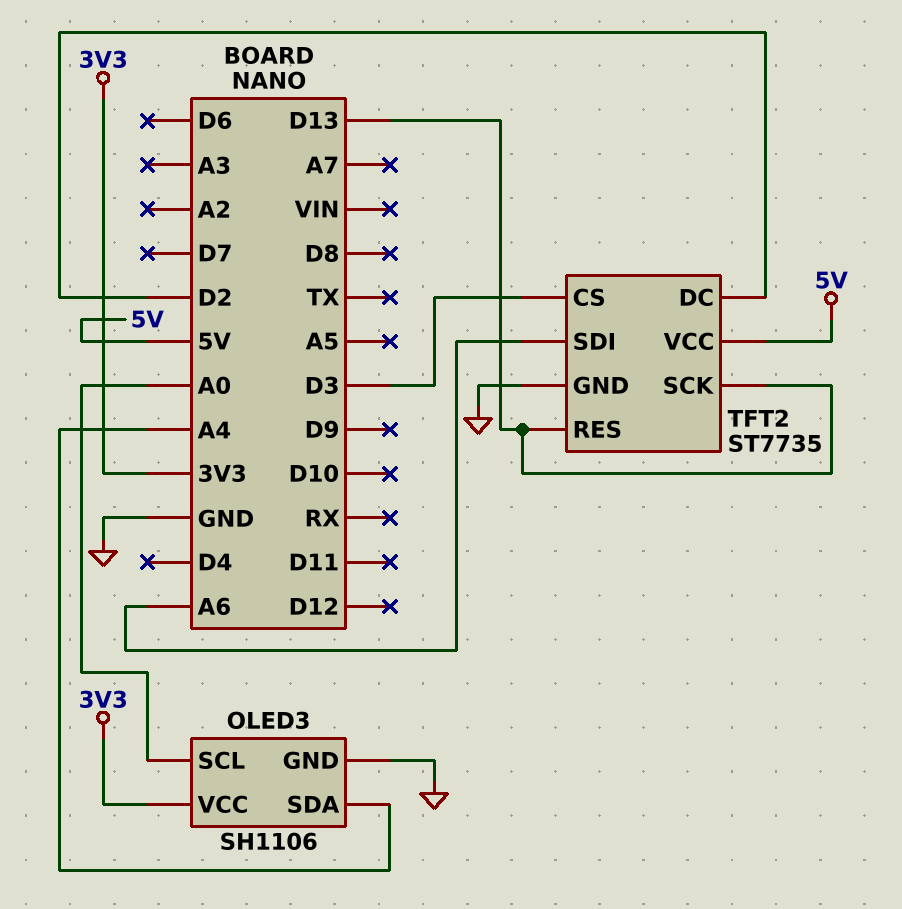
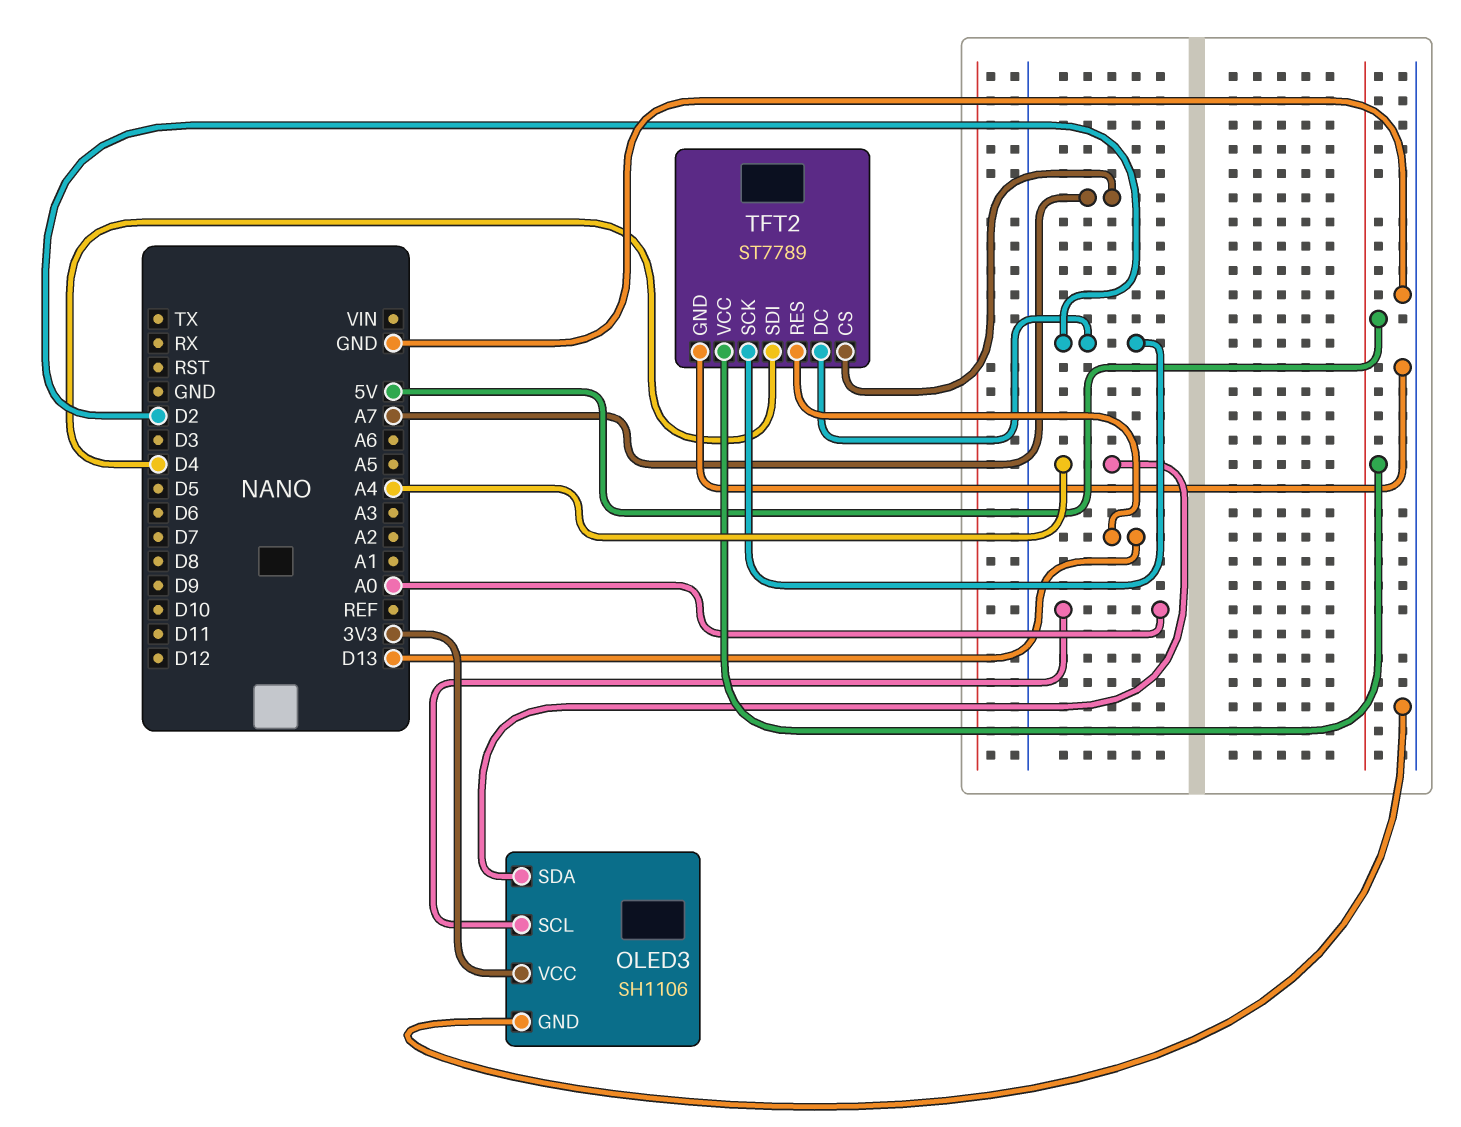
TFT2: ST7735 -> ST7789
TFT2 pin CS: D3 -> A7
TFT2 pin SCK: D13 -> D2
TFT2 pin SDI: A6 -> D4

